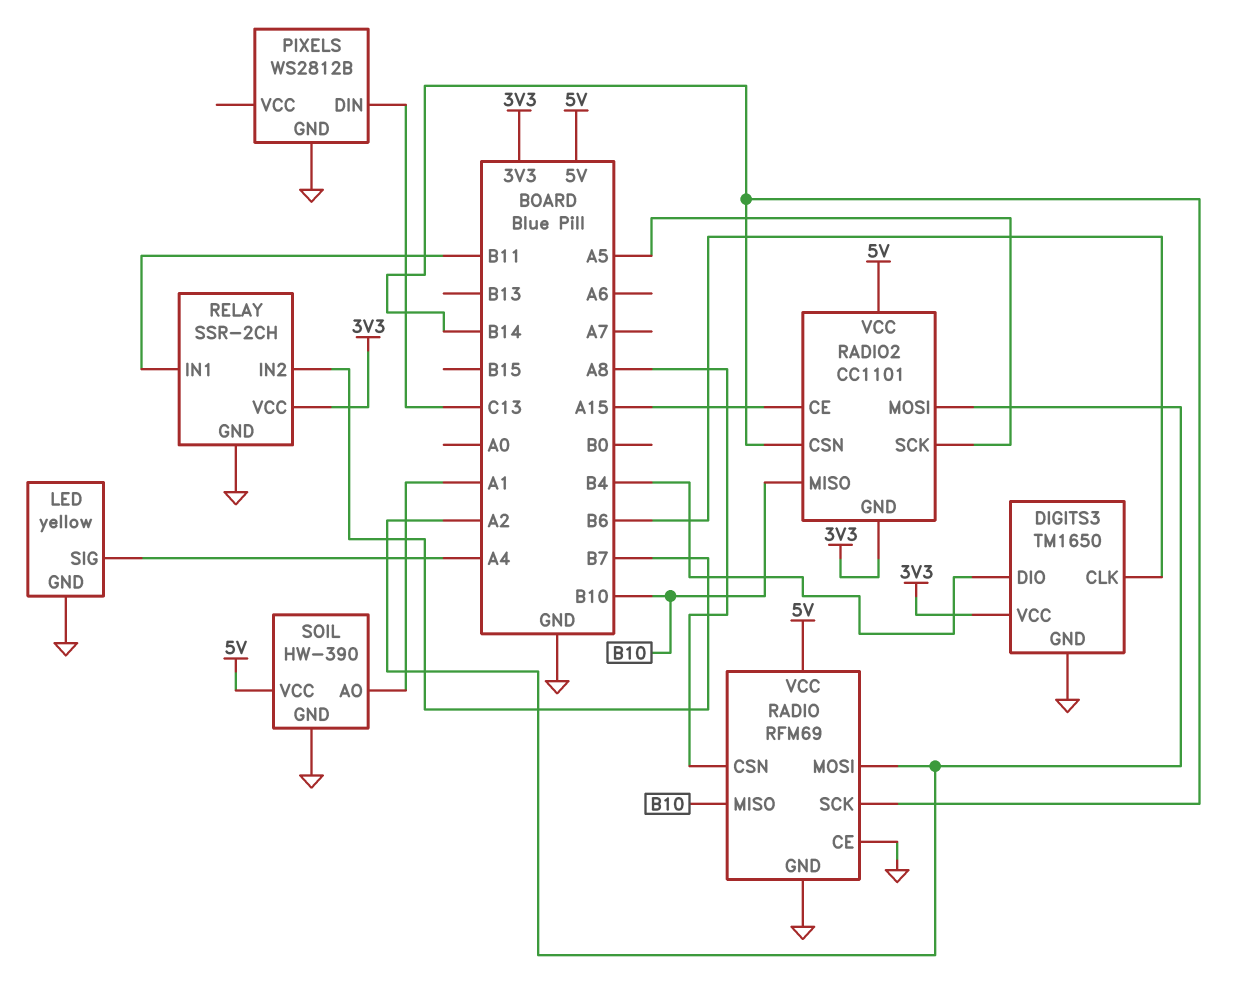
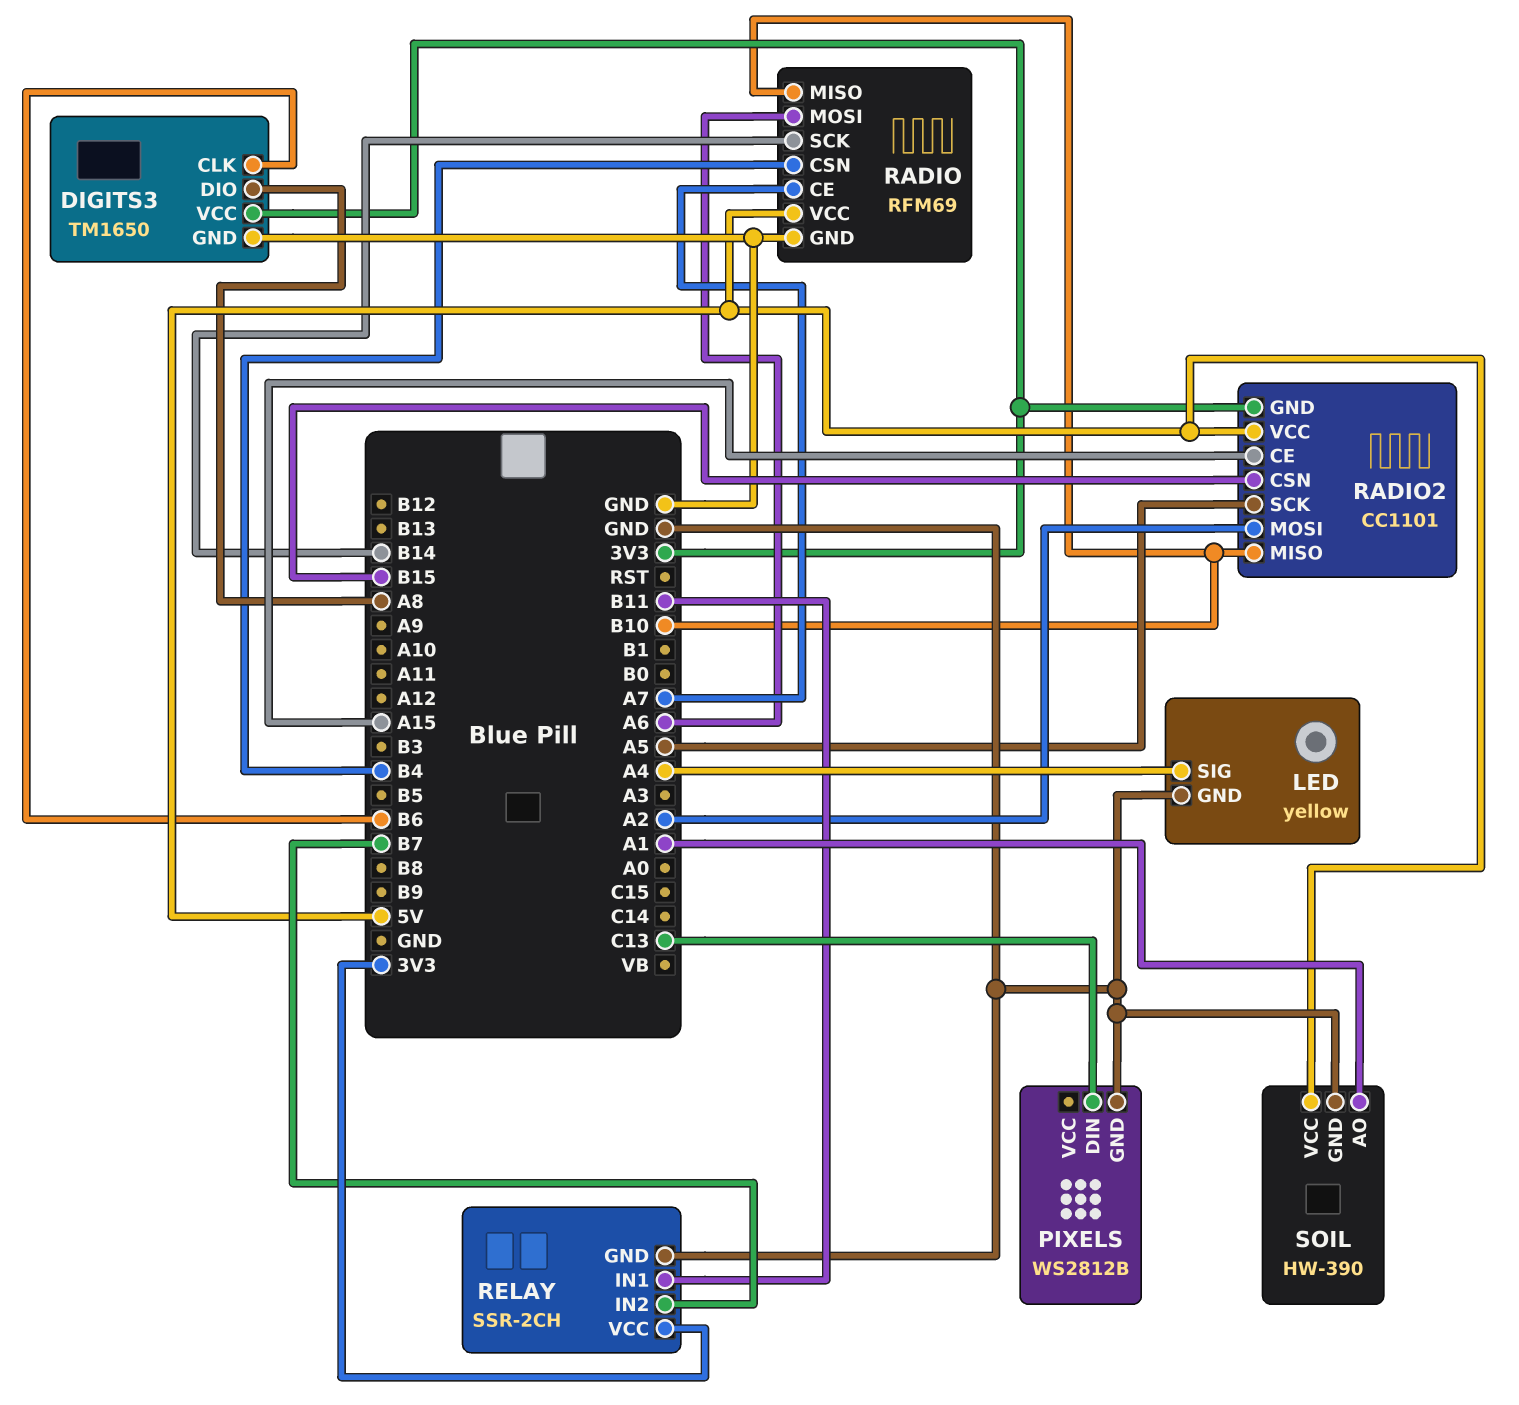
DIGITS3 pin DIO: B4 -> A8
RADIO pin CE: GND -> A7
RADIO pin CSN: A8 -> B4
RADIO pin MOSI: A2 -> A6
RADIO2 pin CSN: B14 -> B15

